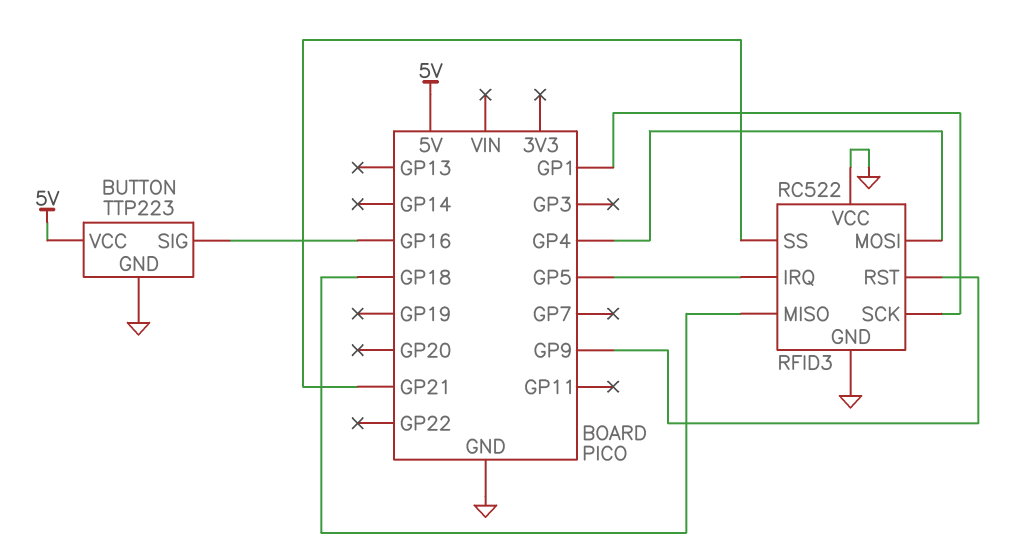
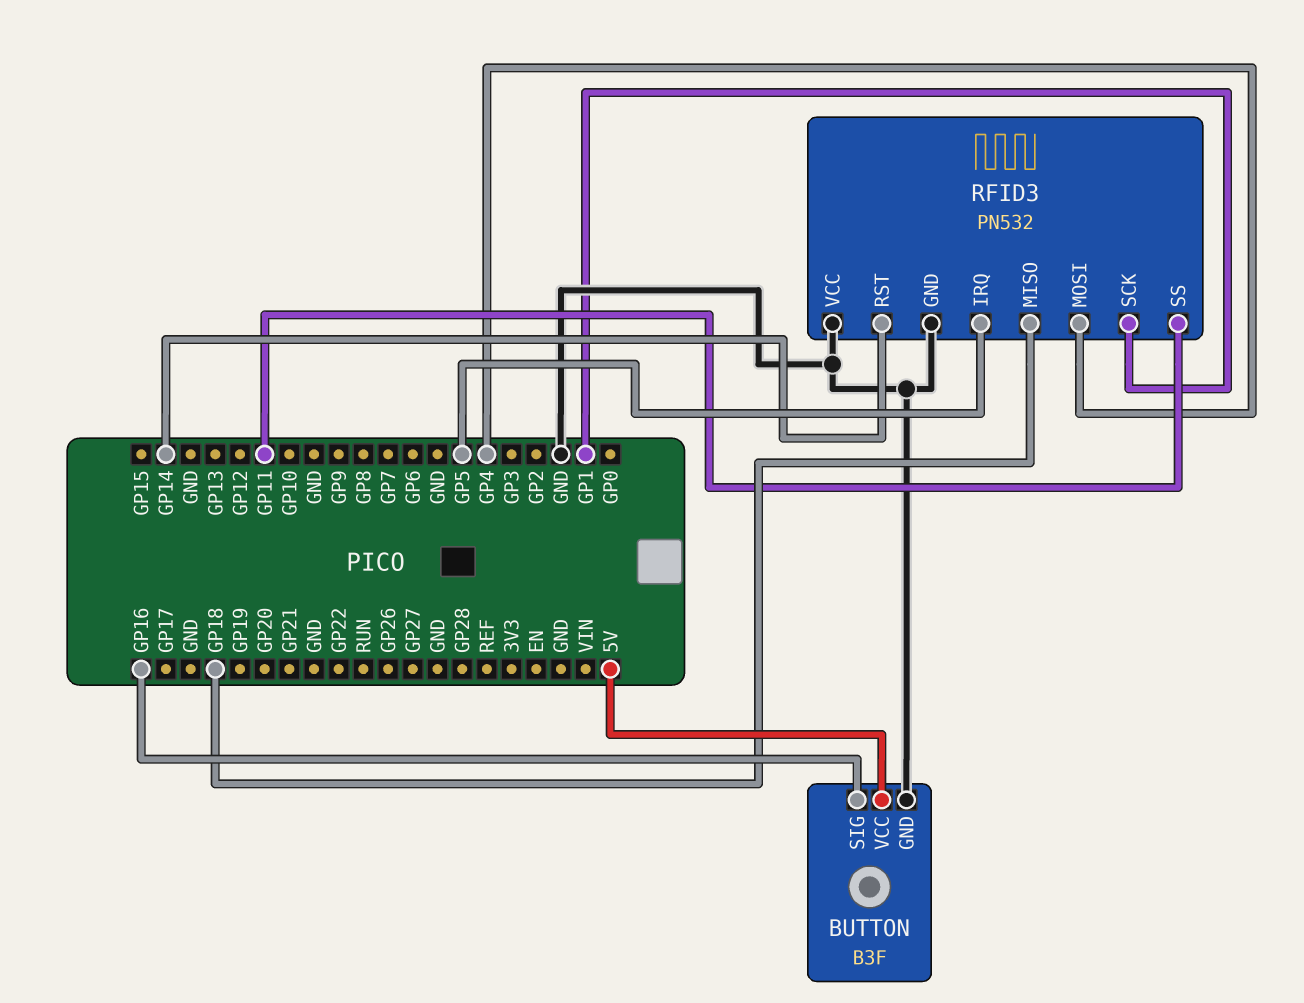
BUTTON: TTP223 -> B3F
RFID3: RC522 -> PN532
RFID3 pin RST: GP9 -> GP14
RFID3 pin SS: GP21 -> GP11

